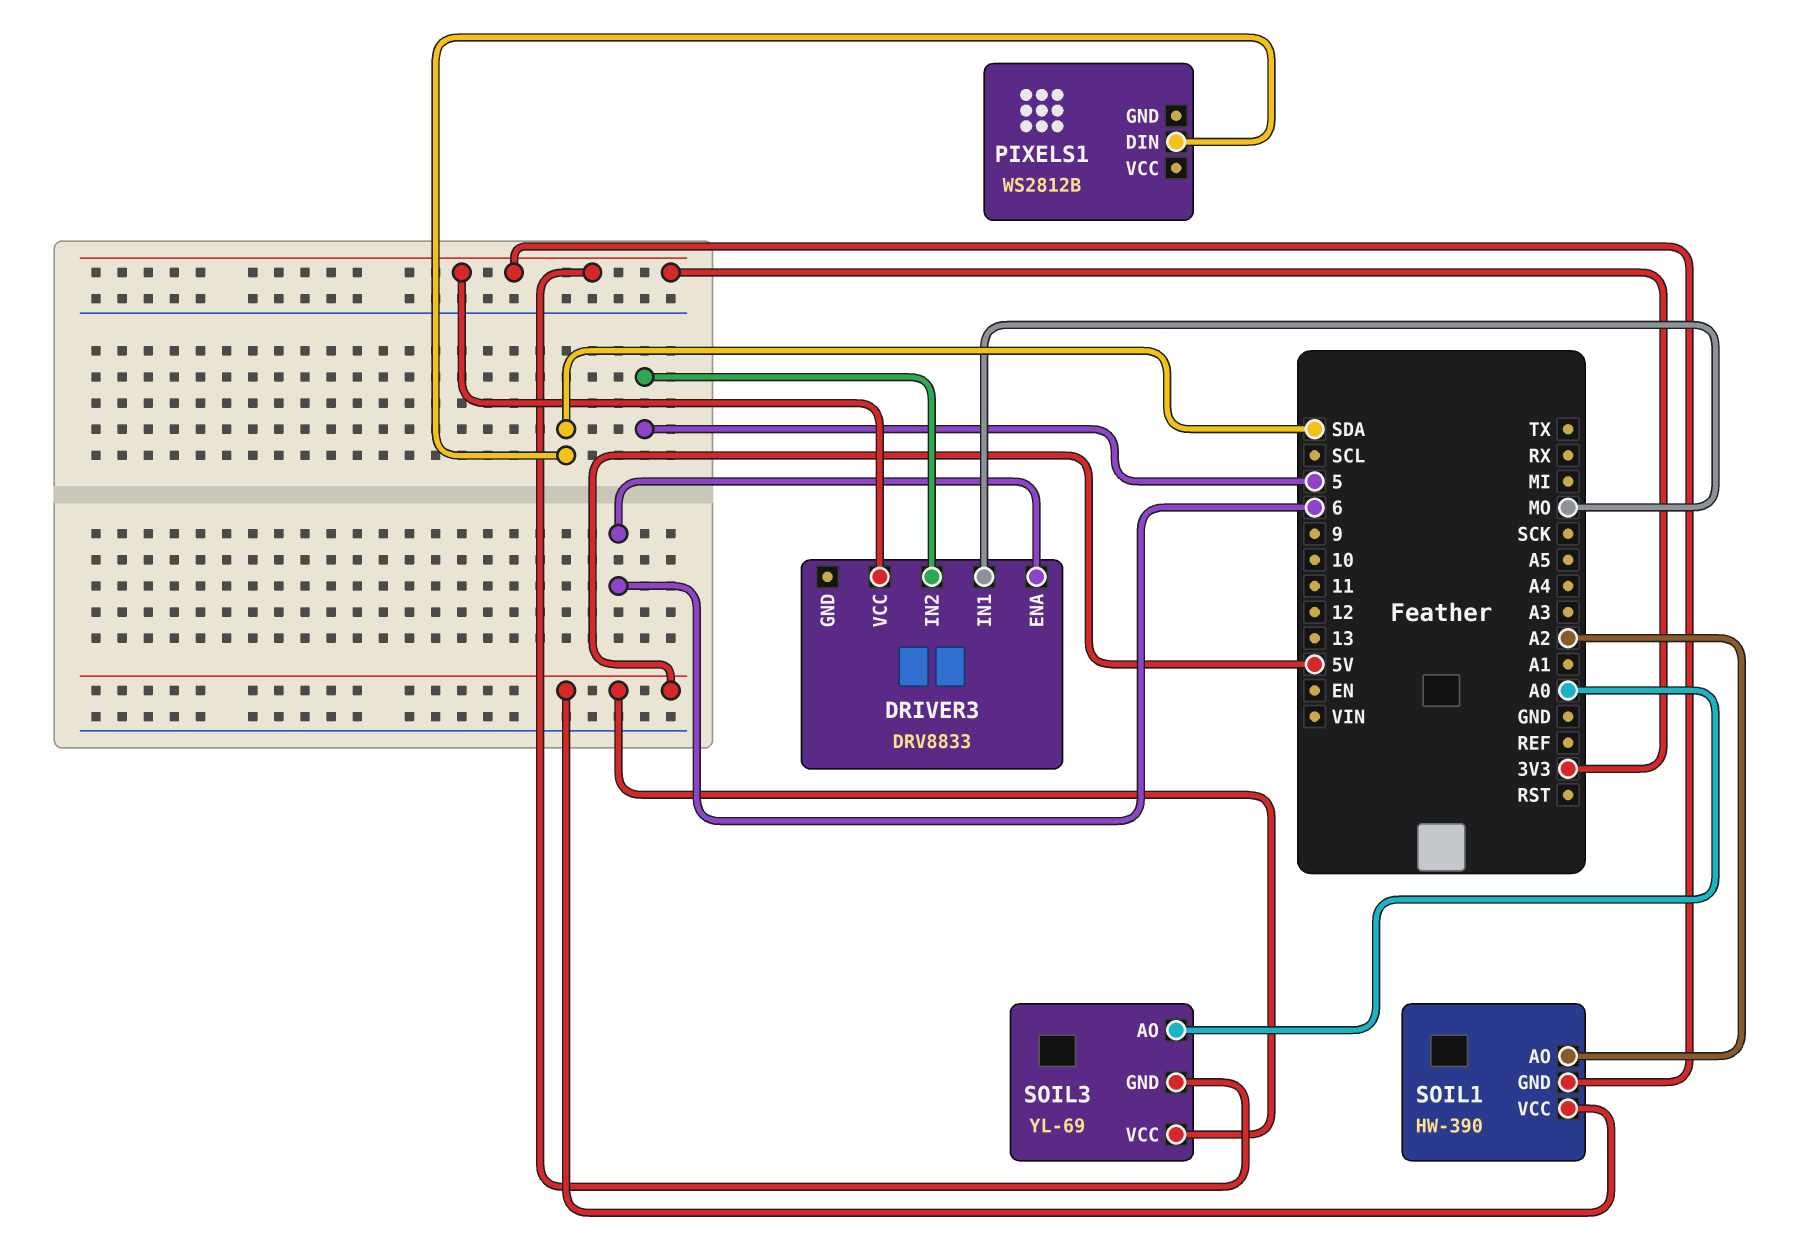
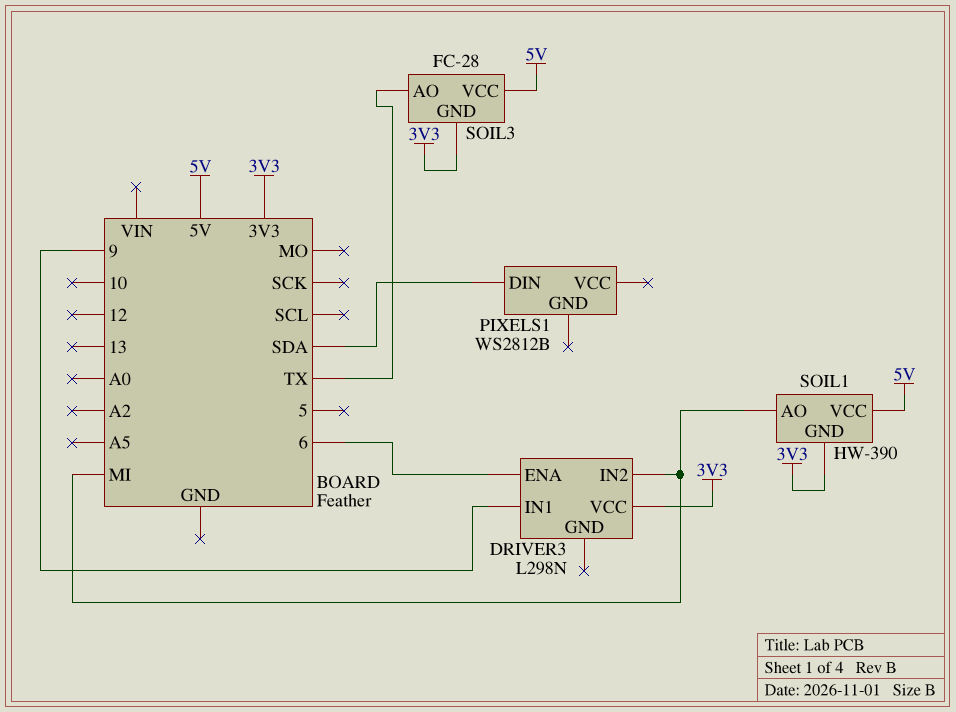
DRIVER3: DRV8833 -> L298N
DRIVER3 pin IN1: MO -> 9
DRIVER3 pin IN2: 5 -> MI
SOIL1 pin AO: A2 -> MI
SOIL3: YL-69 -> FC-28
SOIL3 pin AO: A0 -> TX

